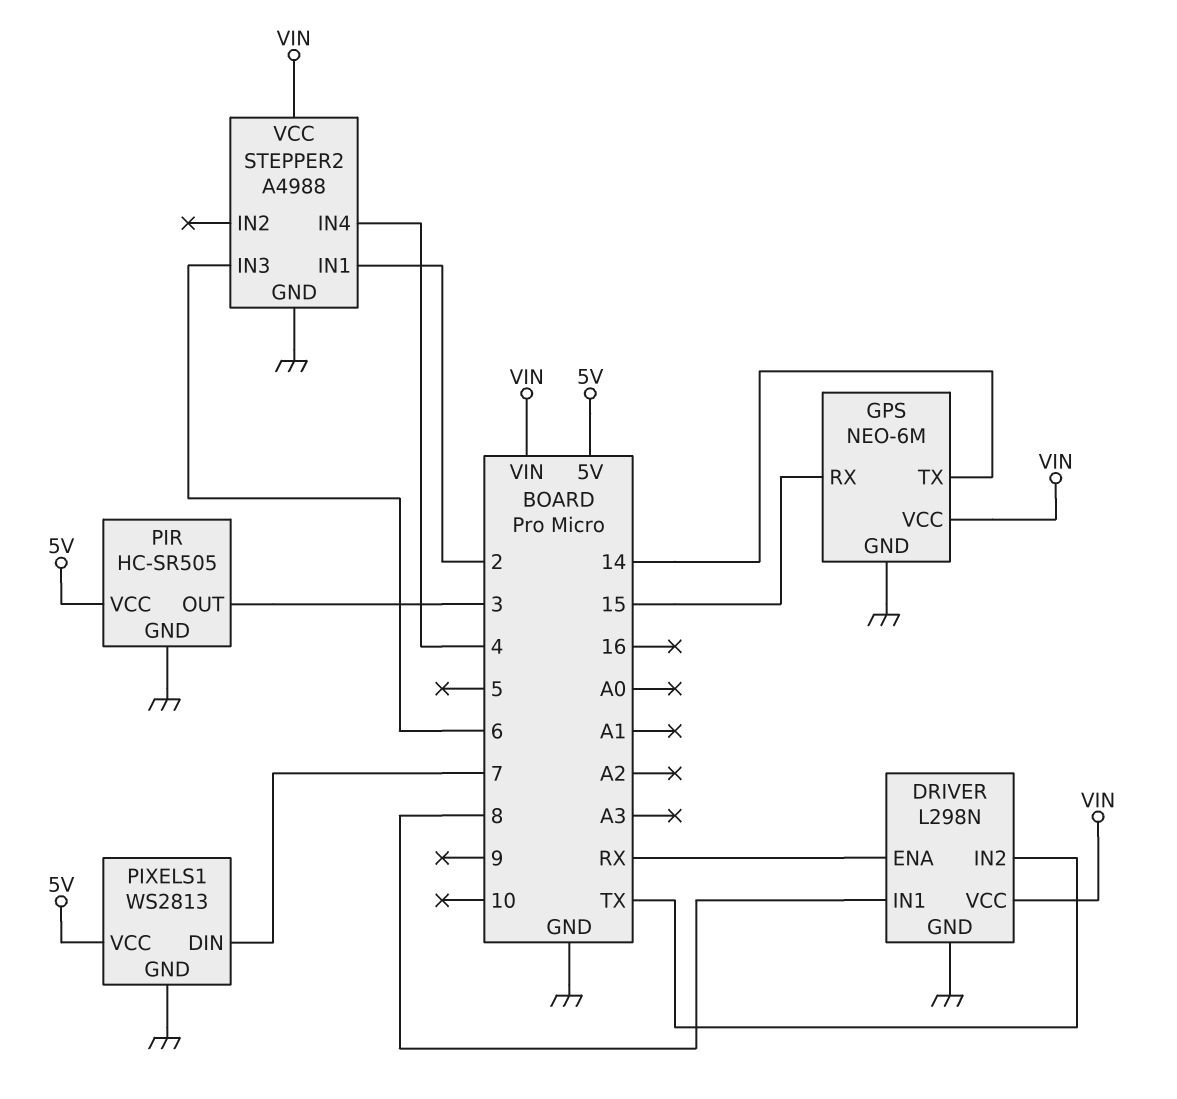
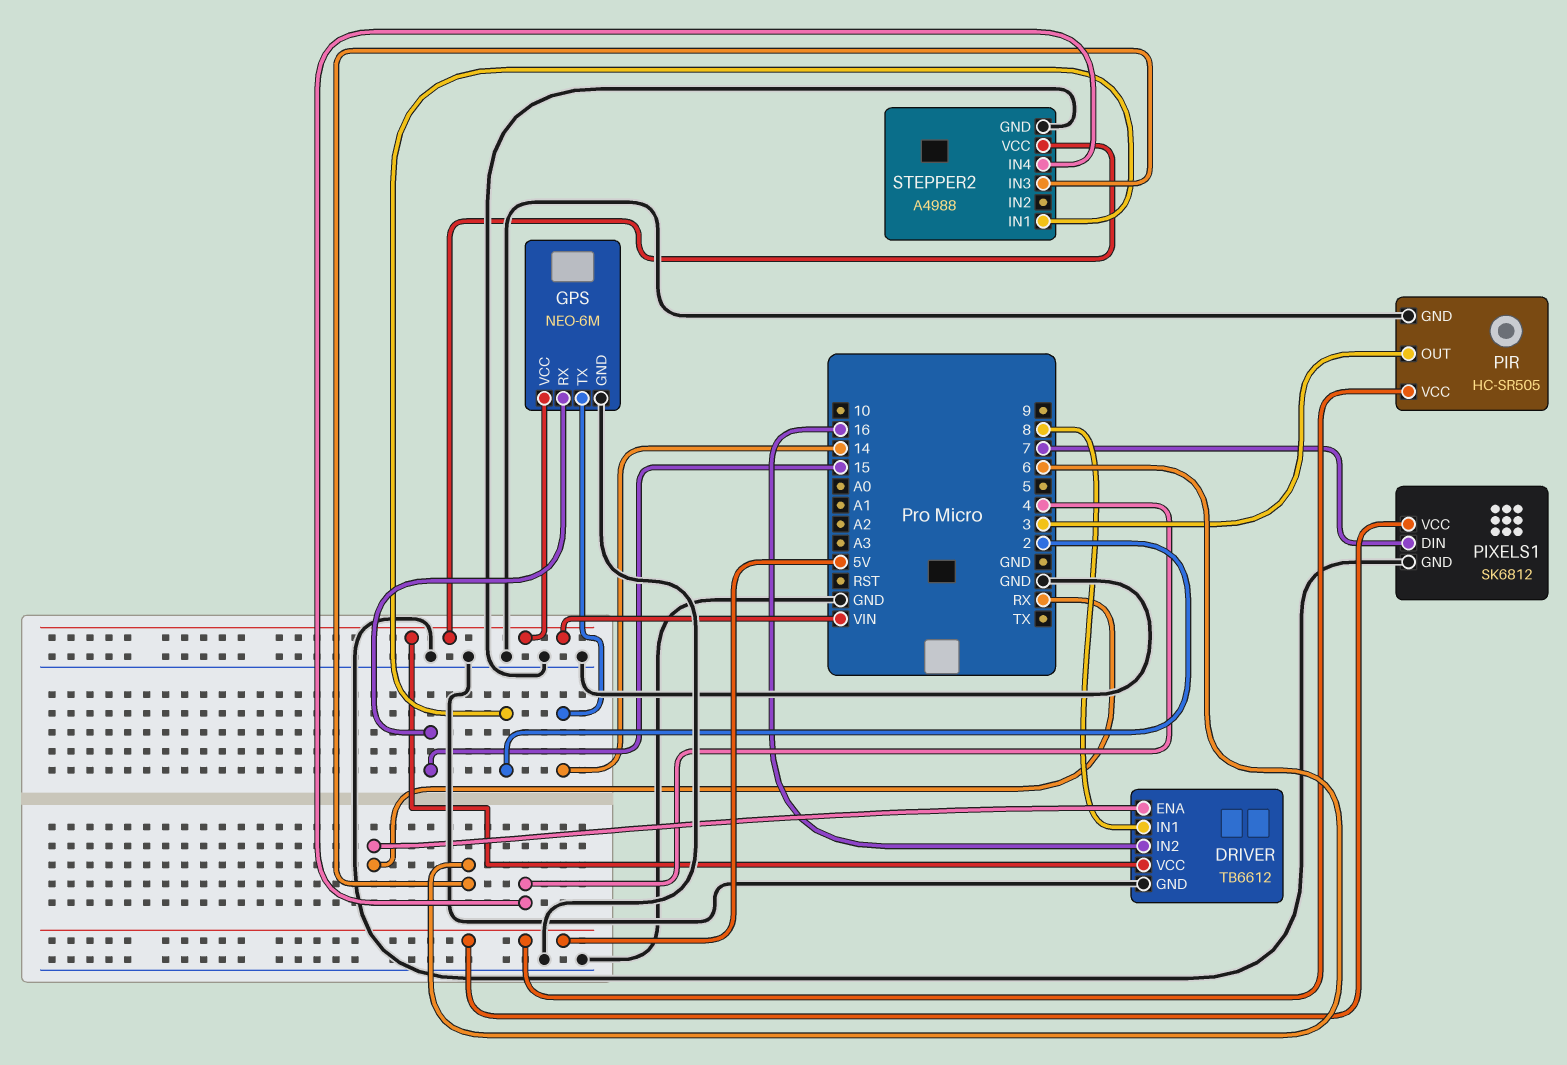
DRIVER: L298N -> TB6612
DRIVER pin IN2: TX -> 16
PIXELS1: WS2813 -> SK6812

